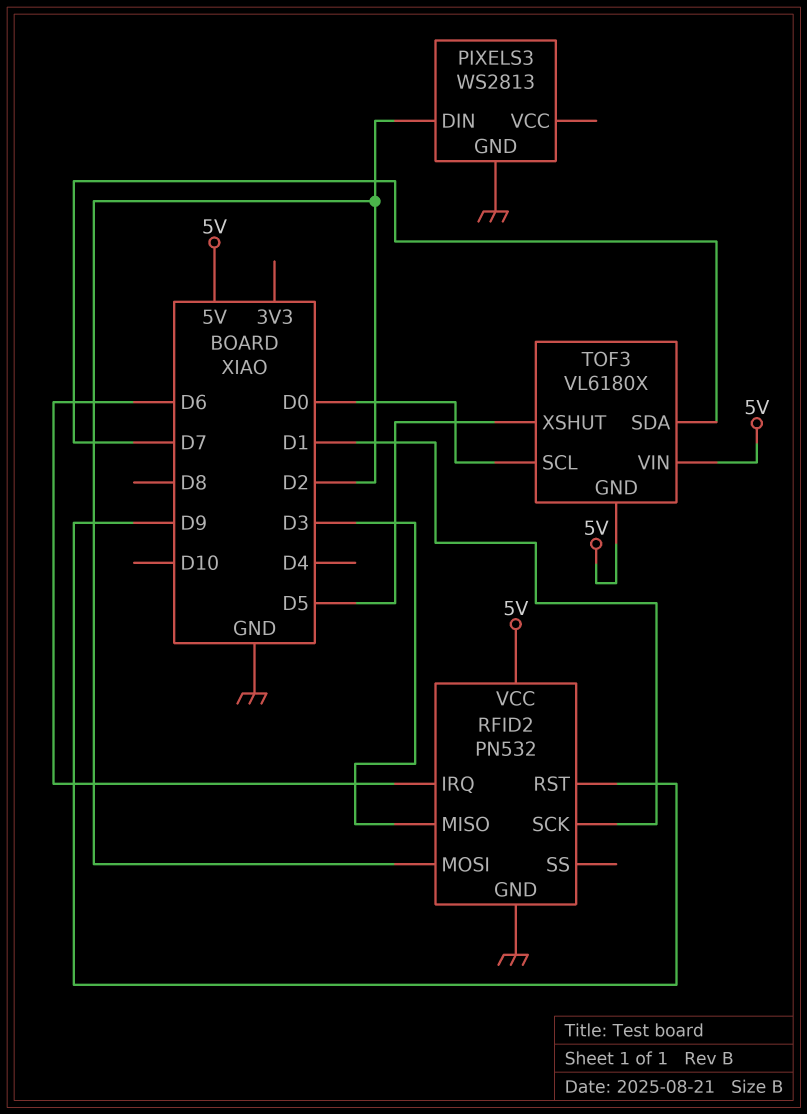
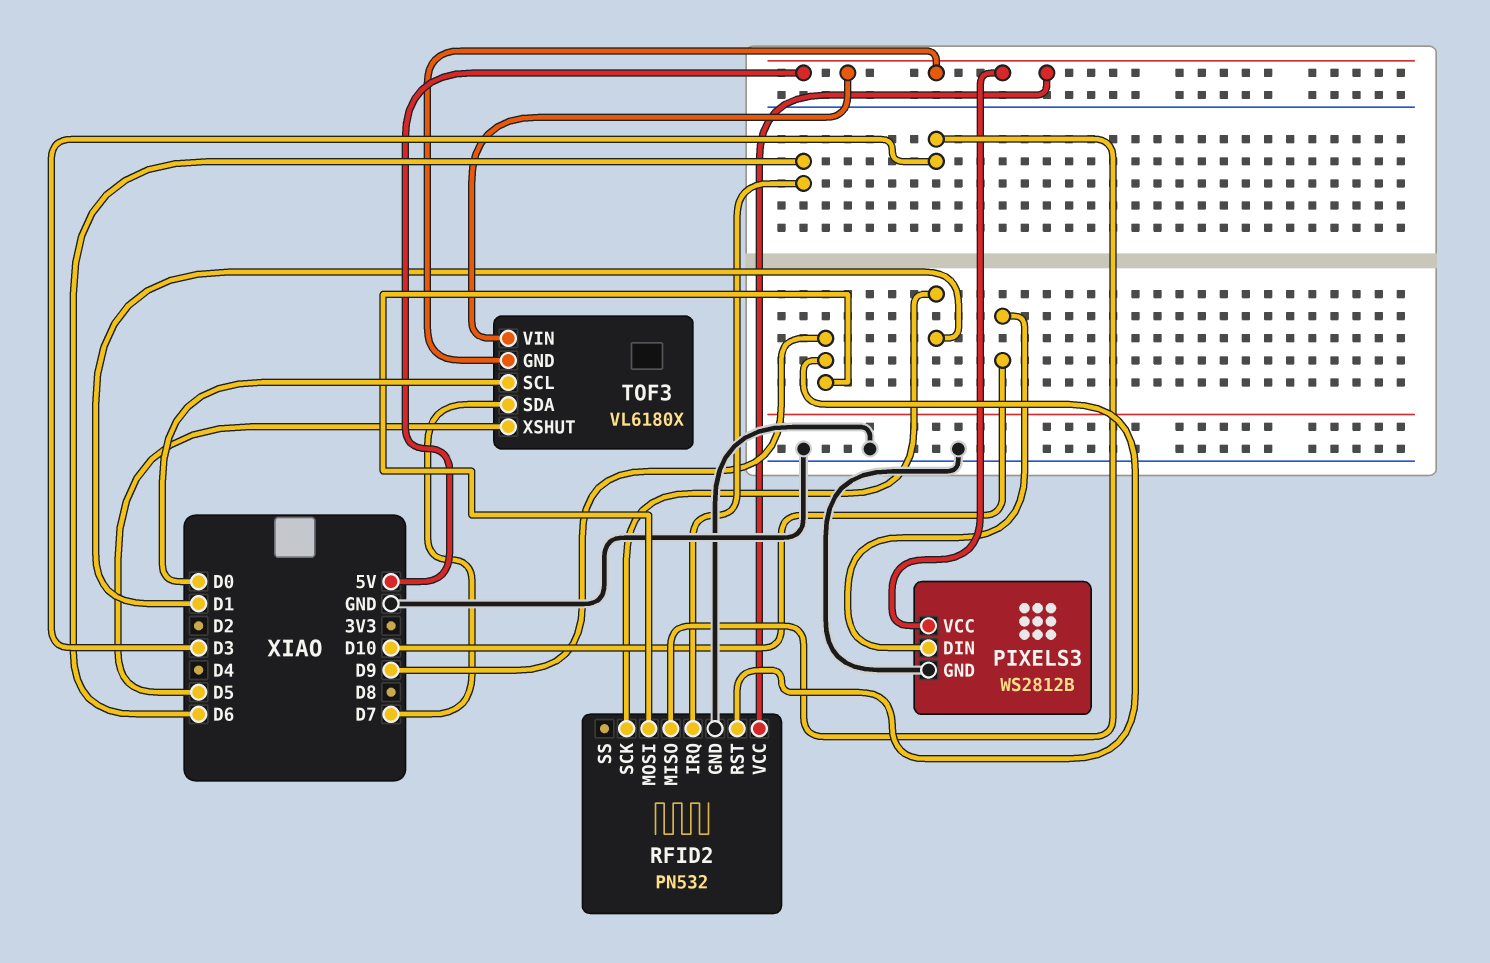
PIXELS3: WS2813 -> WS2812B
PIXELS3 pin DIN: D2 -> D10
PIXELS3 pin VCC: none -> 5V
RFID2 pin MOSI: D2 -> D9

